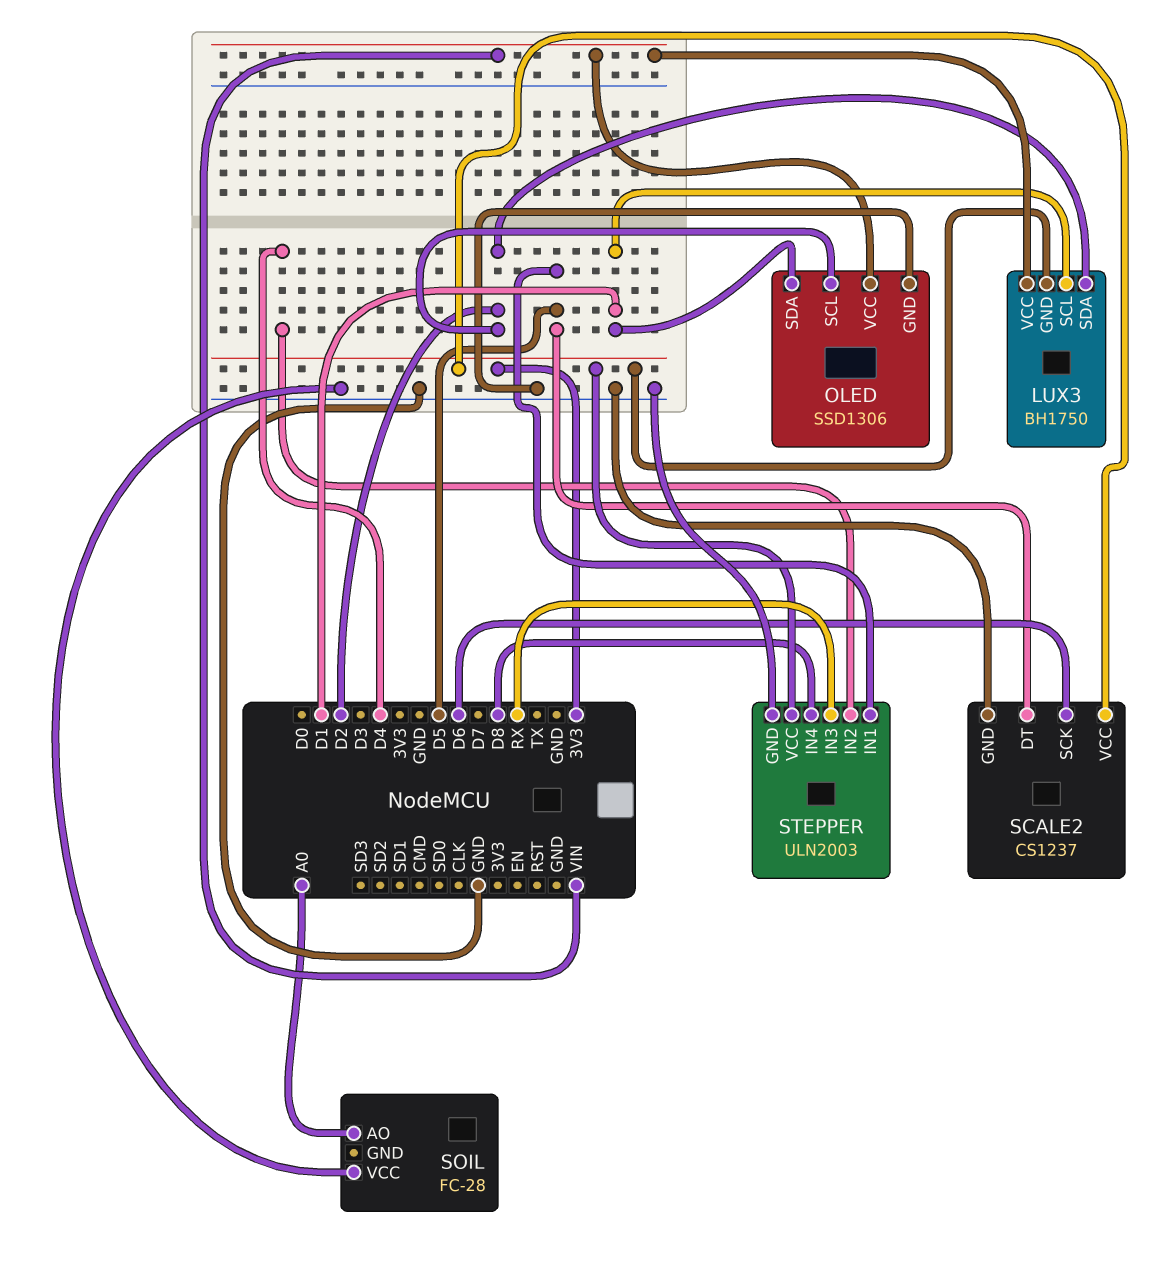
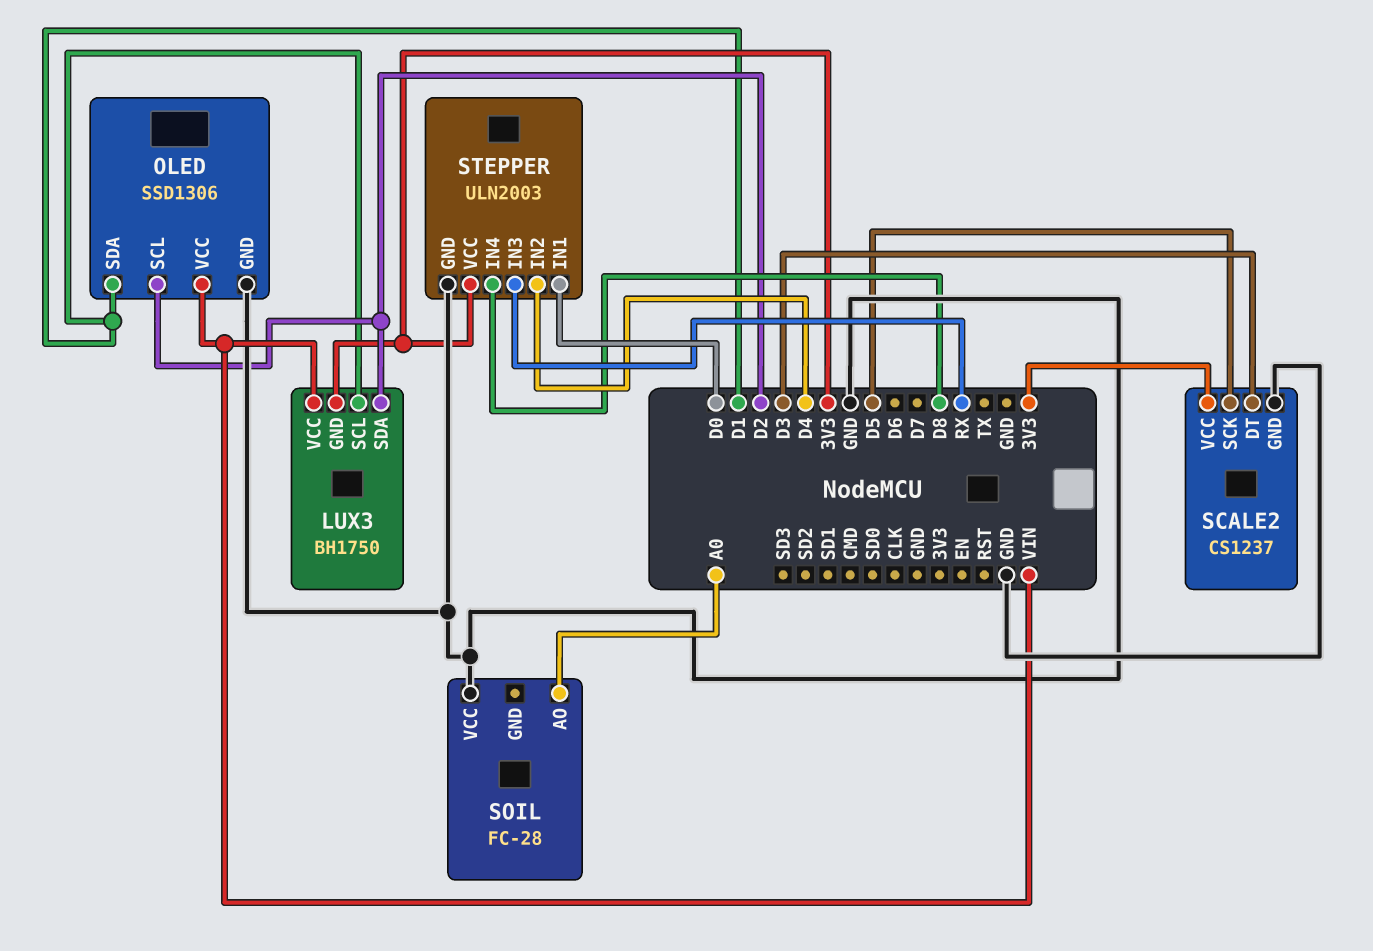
SCALE2 pin DT: D5 -> D3
SCALE2 pin SCK: D6 -> D5
STEPPER pin IN1: D5 -> D0

